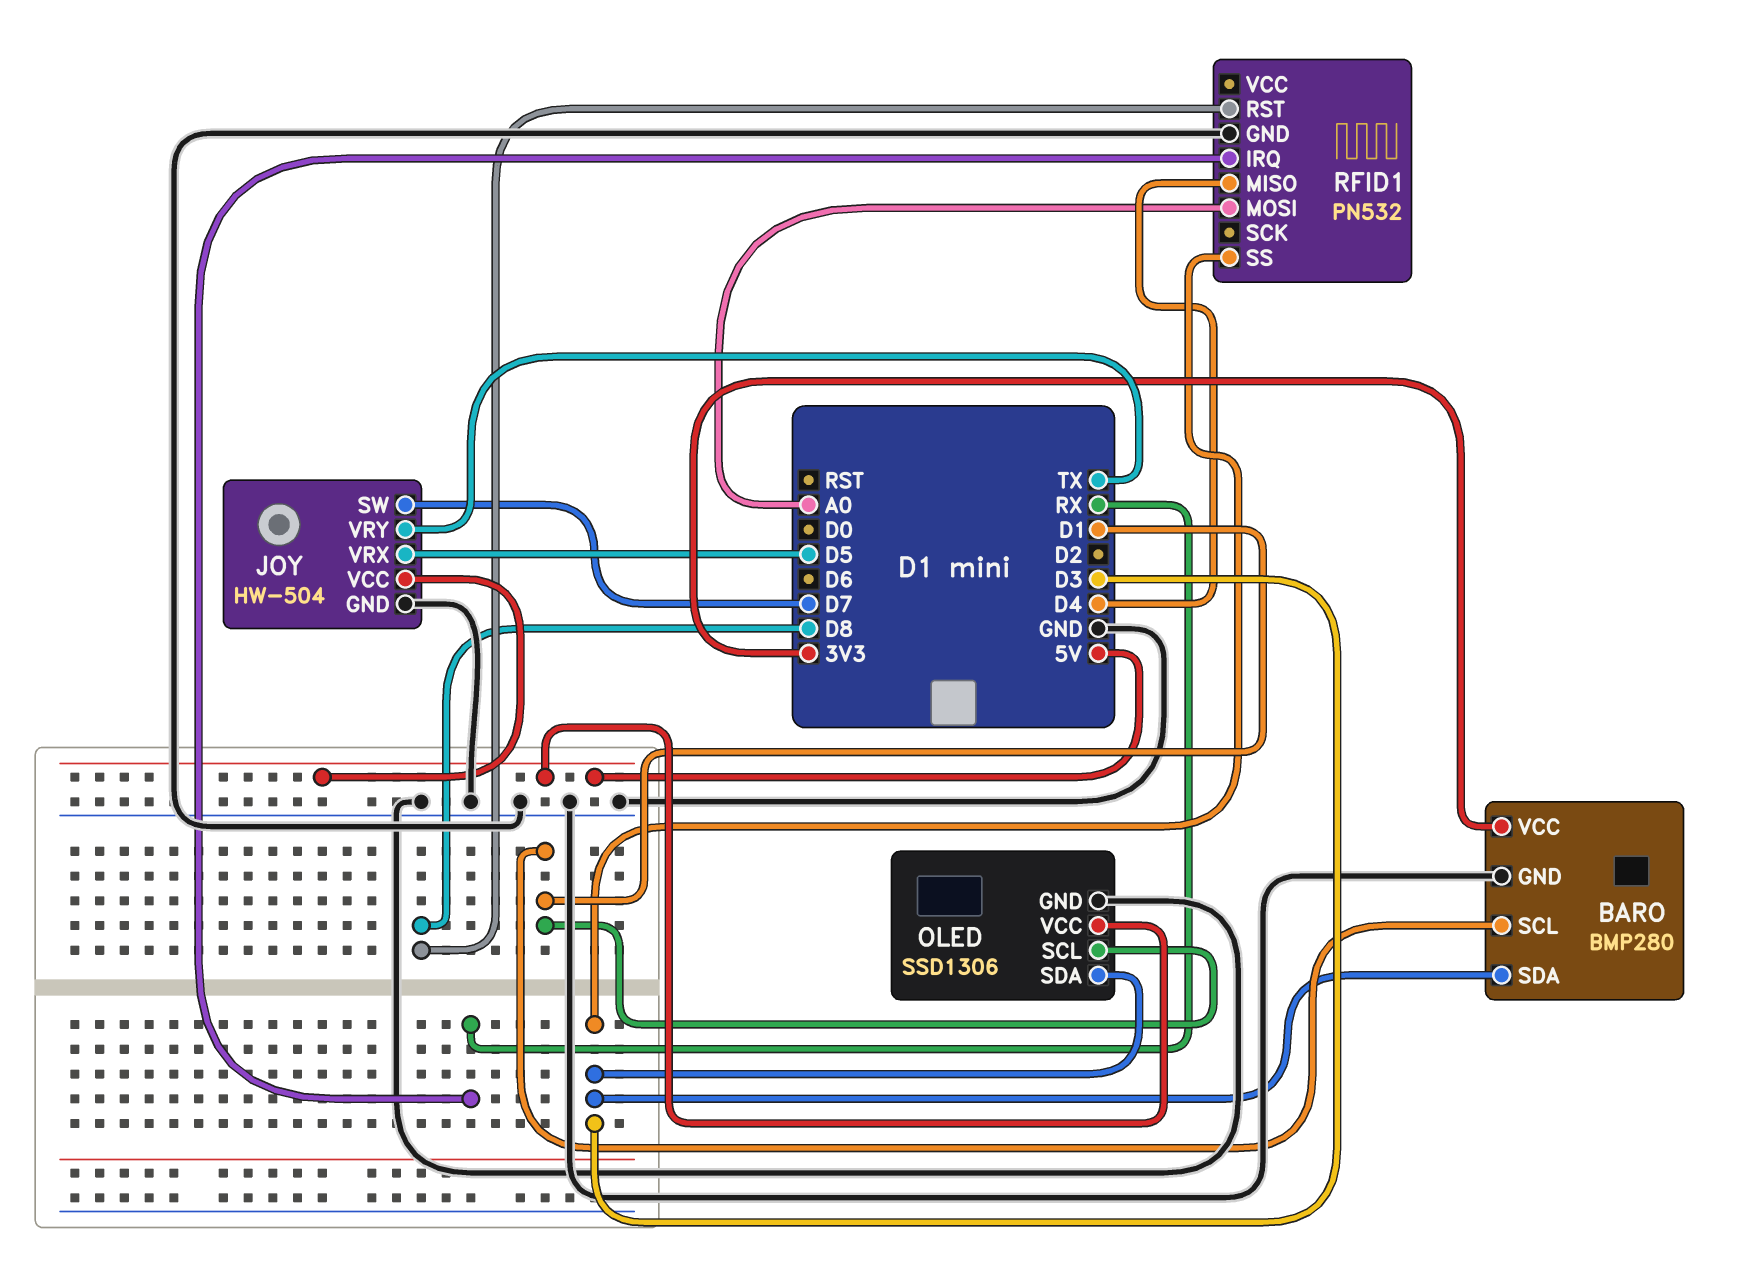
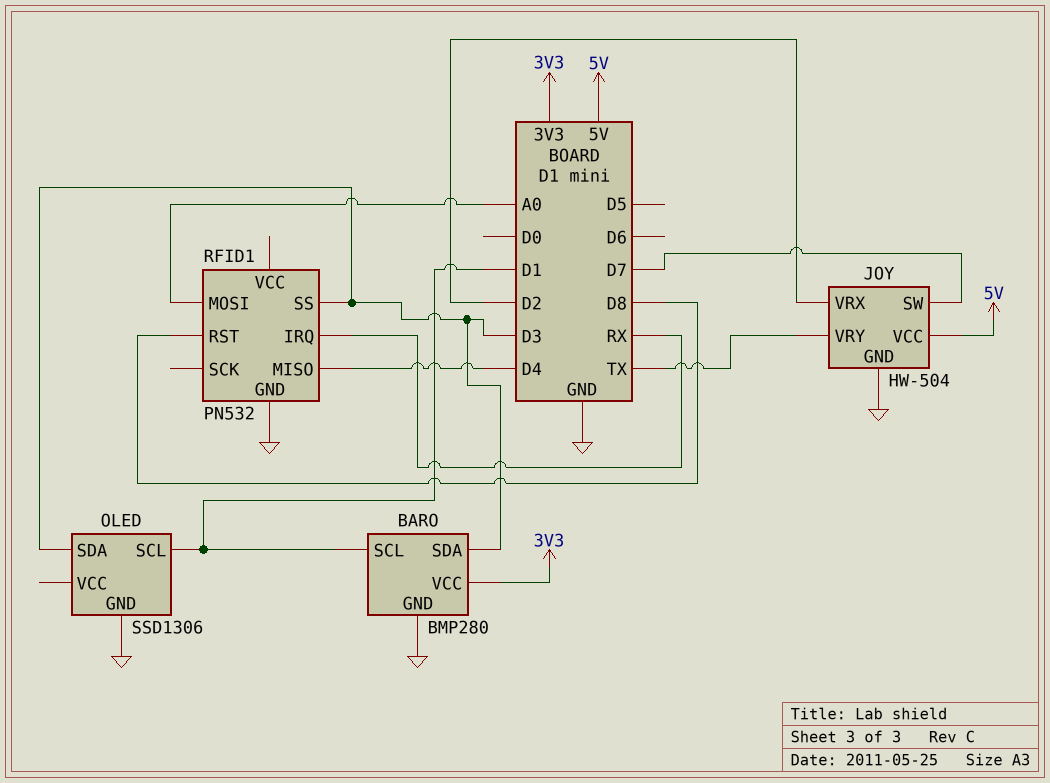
JOY pin VRX: D5 -> D2
OLED pin VCC: 5V -> none

